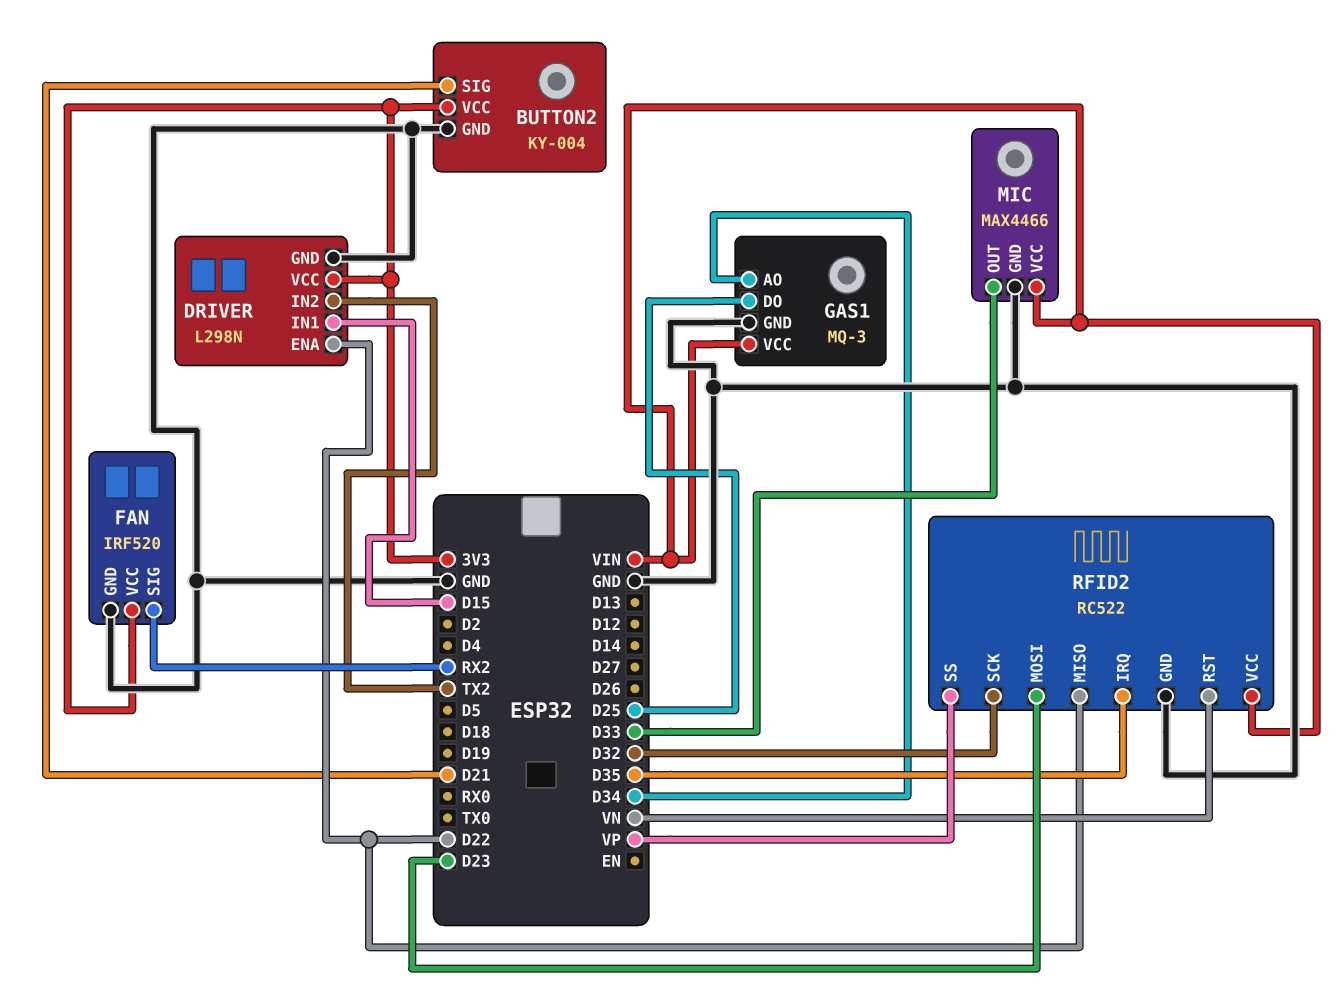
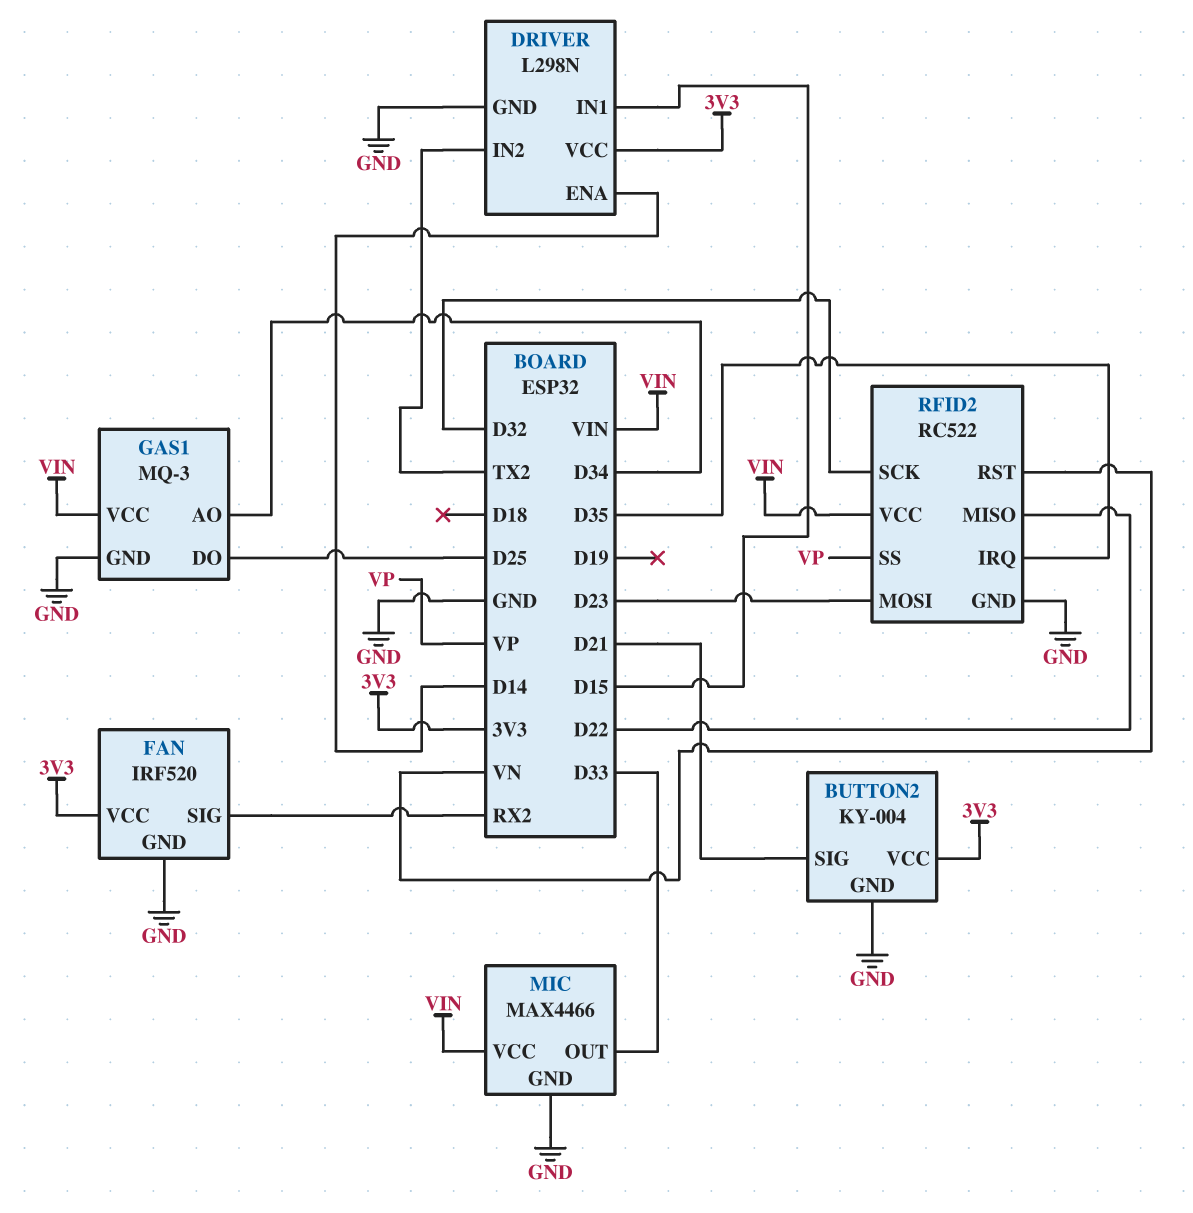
DRIVER pin ENA: D22 -> D14

